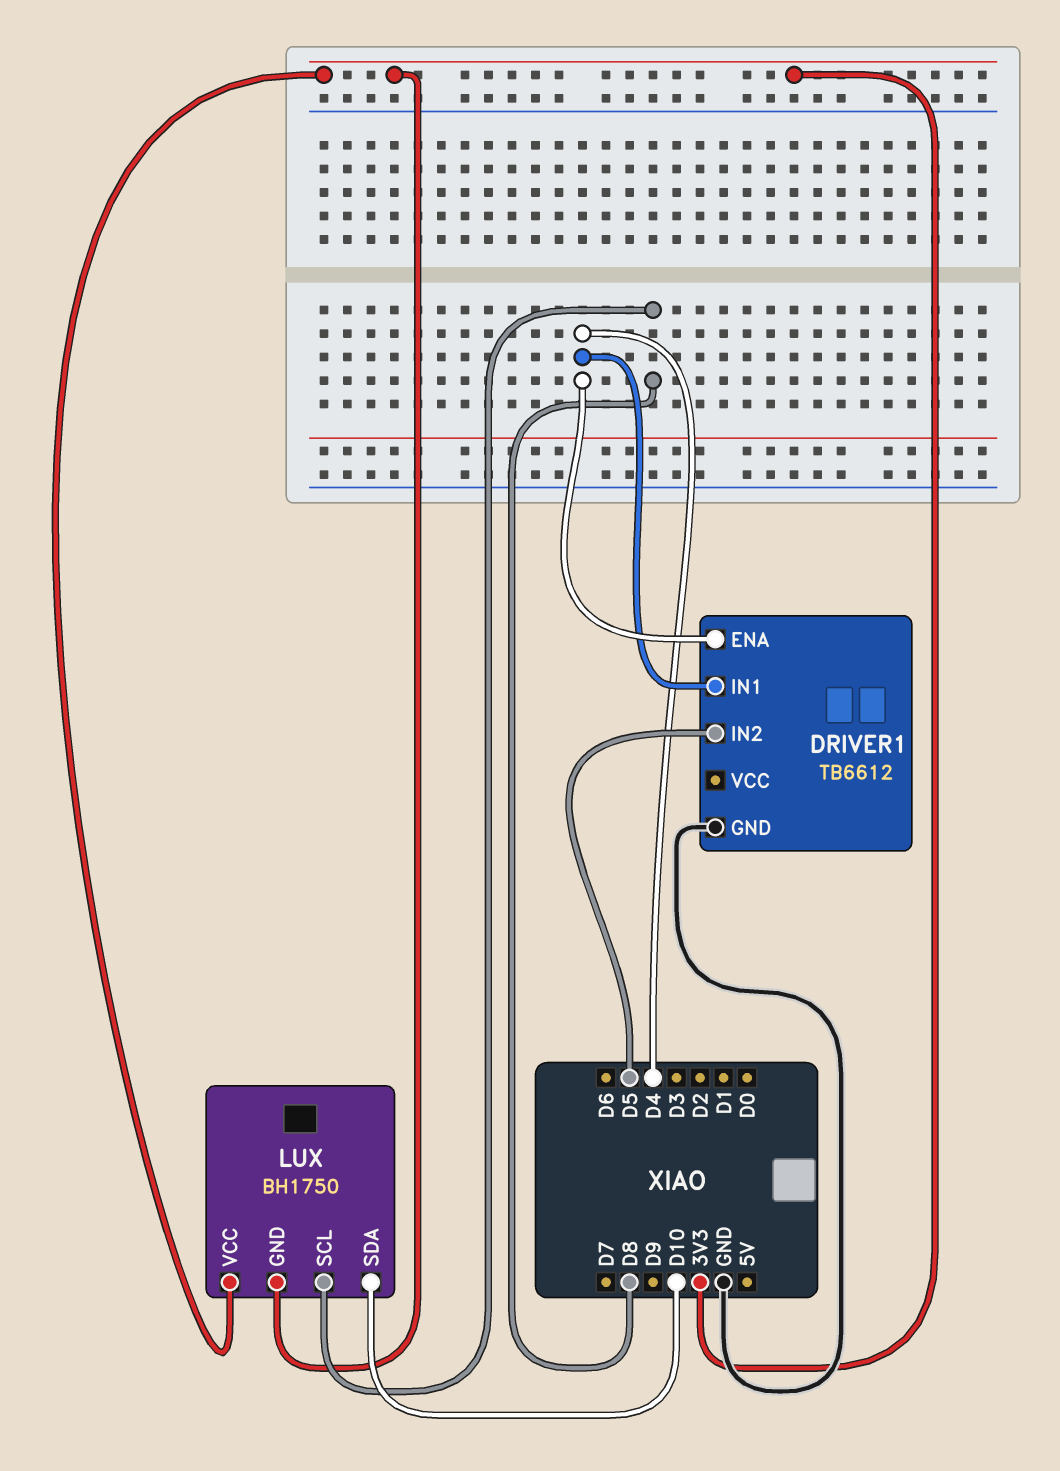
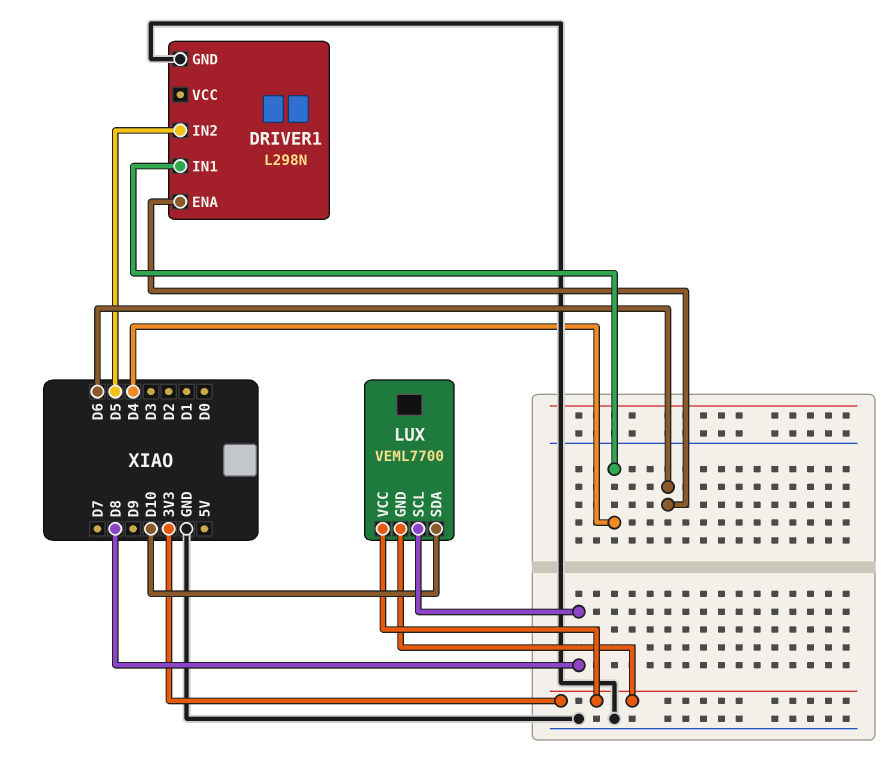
DRIVER1: TB6612 -> L298N
DRIVER1 pin ENA: D4 -> D6
LUX: BH1750 -> VEML7700

